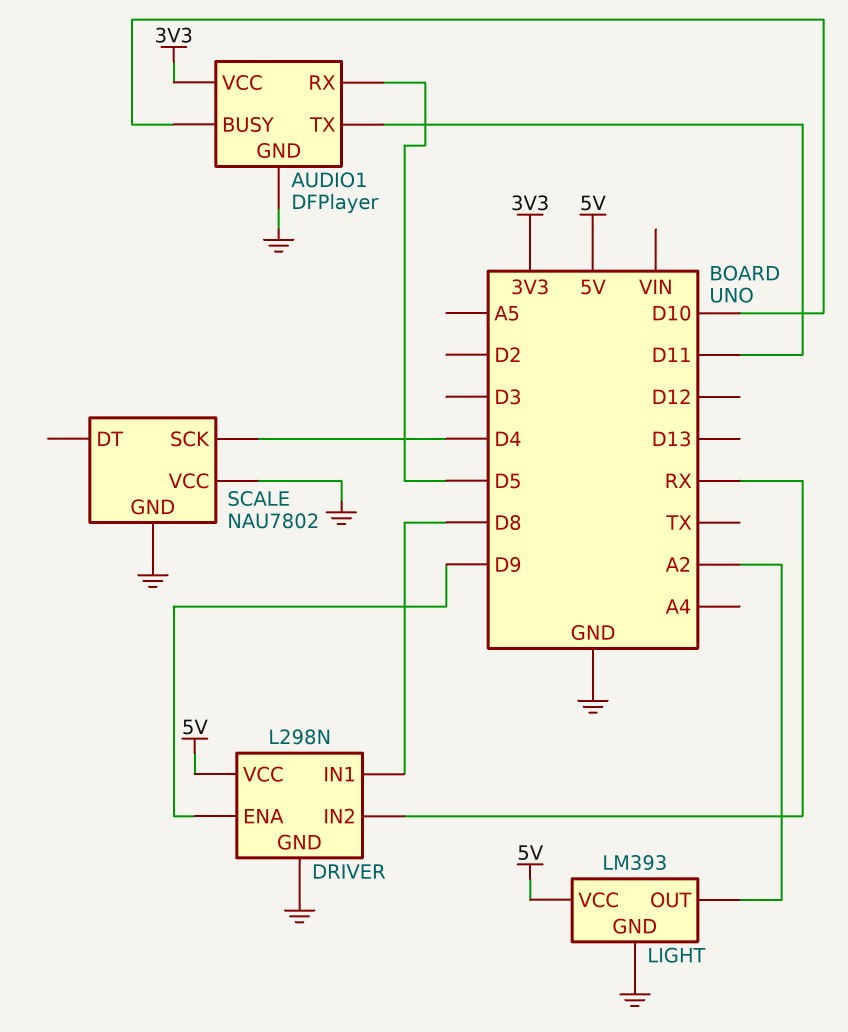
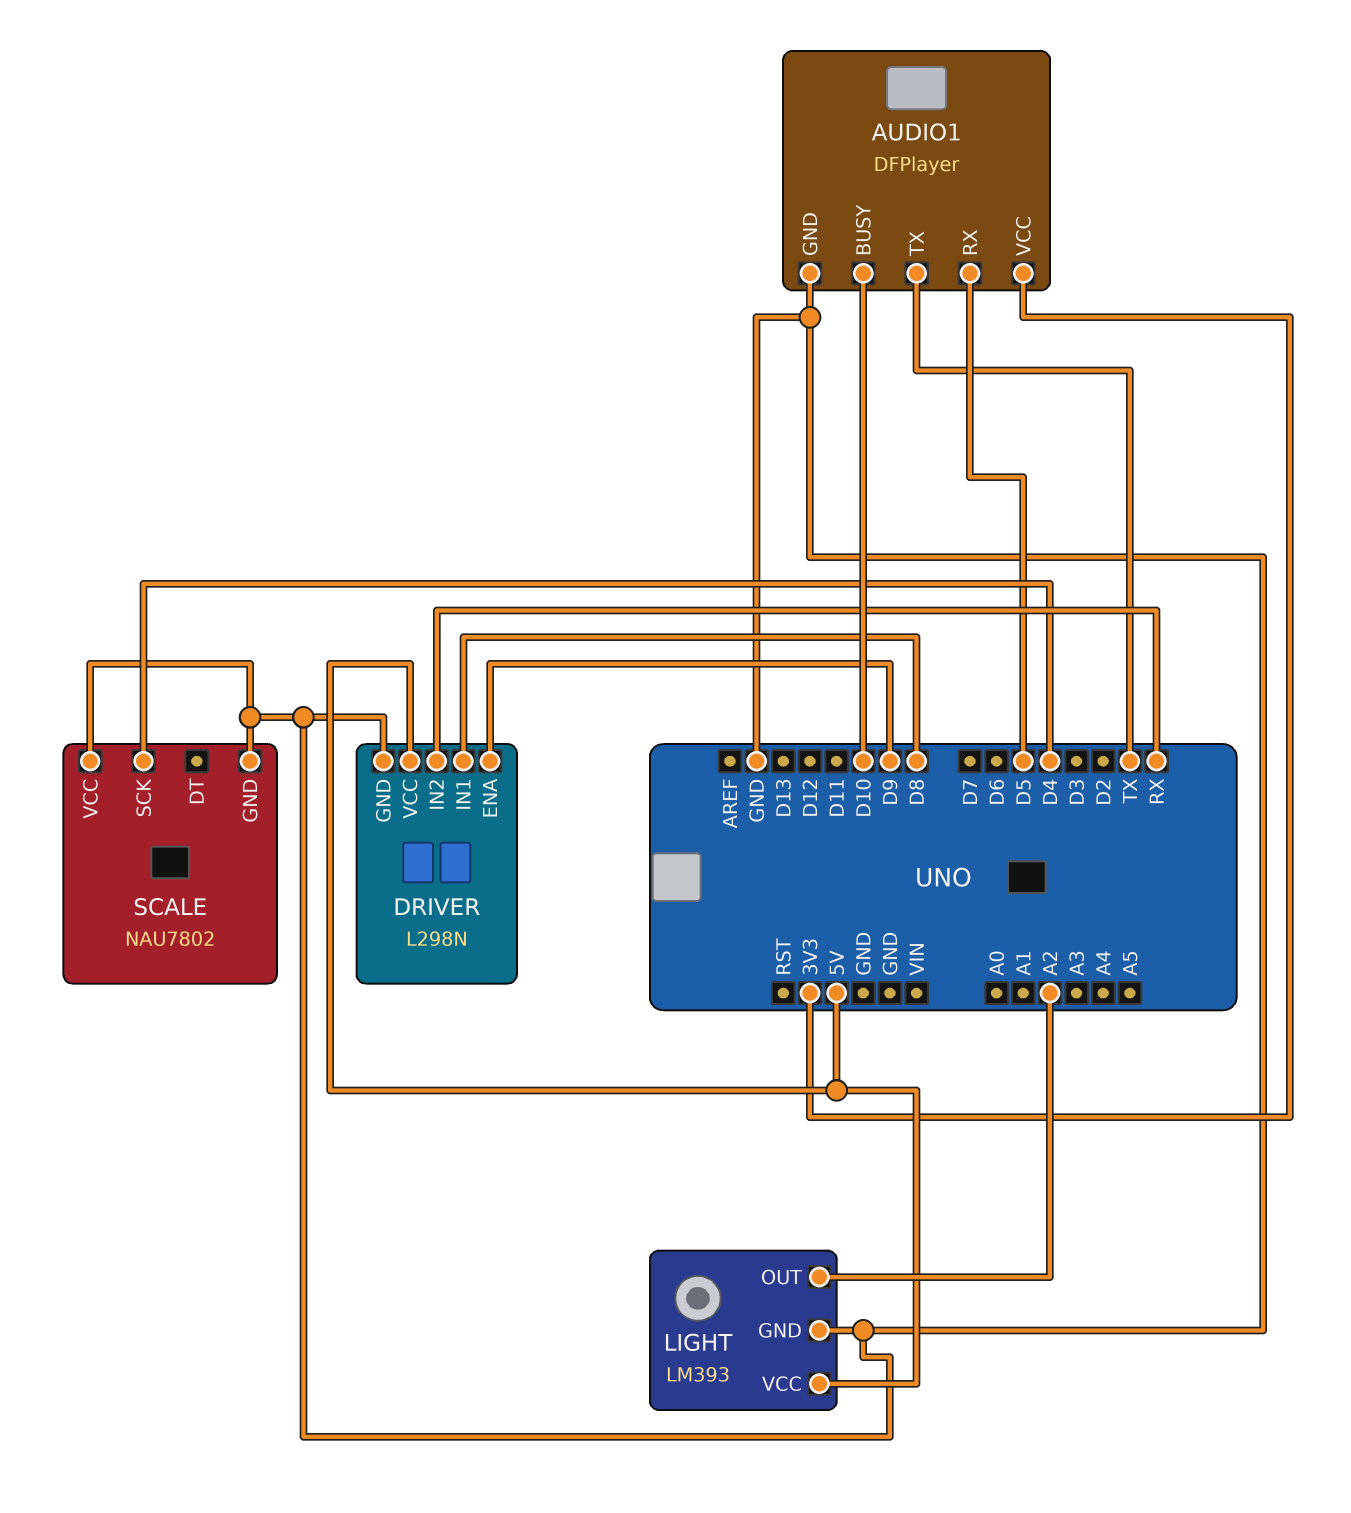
AUDIO1 pin TX: D11 -> TX

